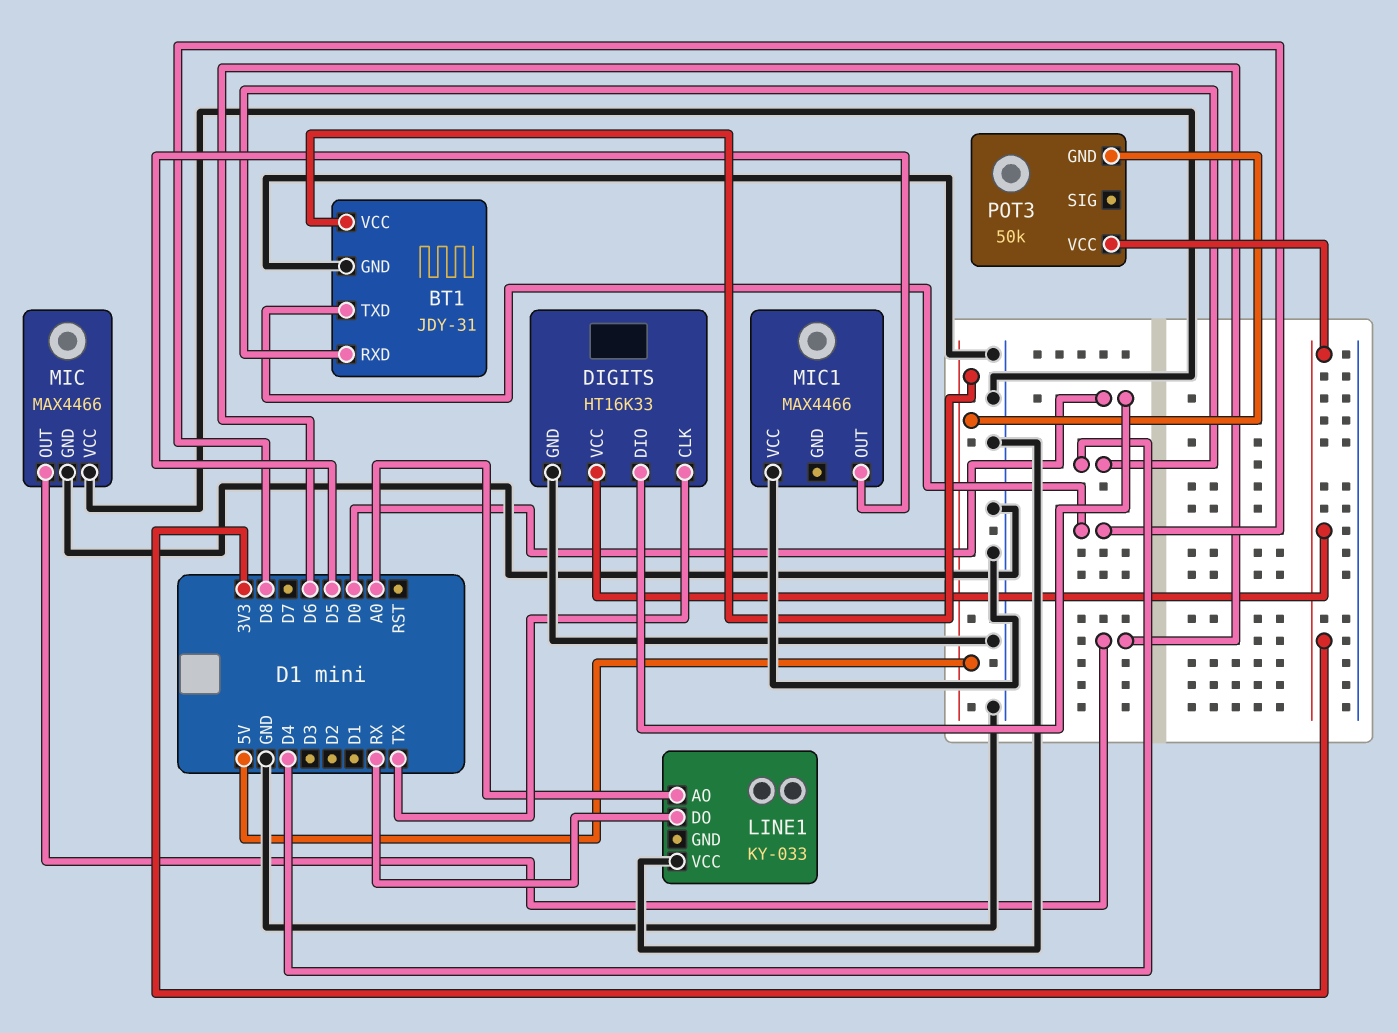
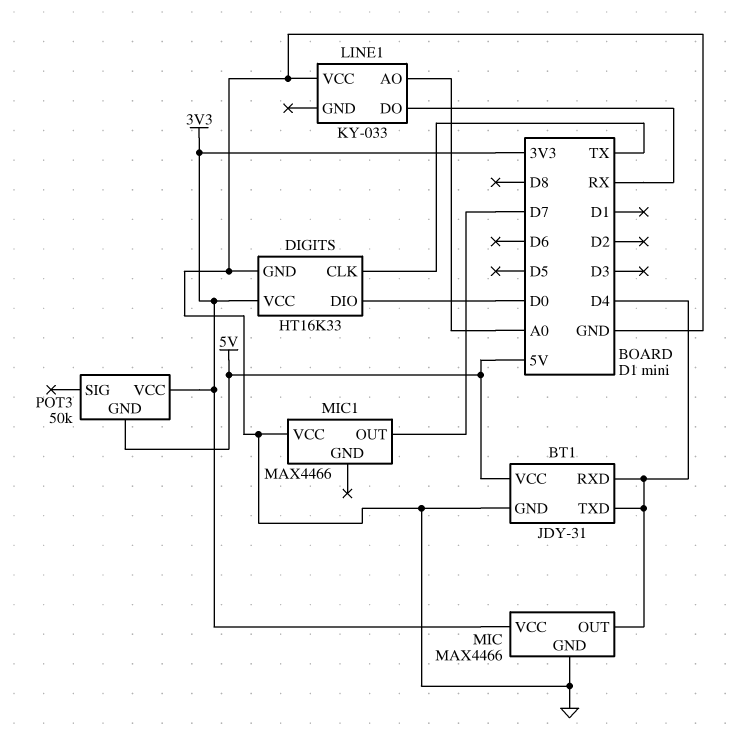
BT1 pin TXD: D8 -> D4
MIC pin OUT: D6 -> D4
MIC pin VCC: GND -> 3V3
MIC1 pin OUT: D5 -> D7

